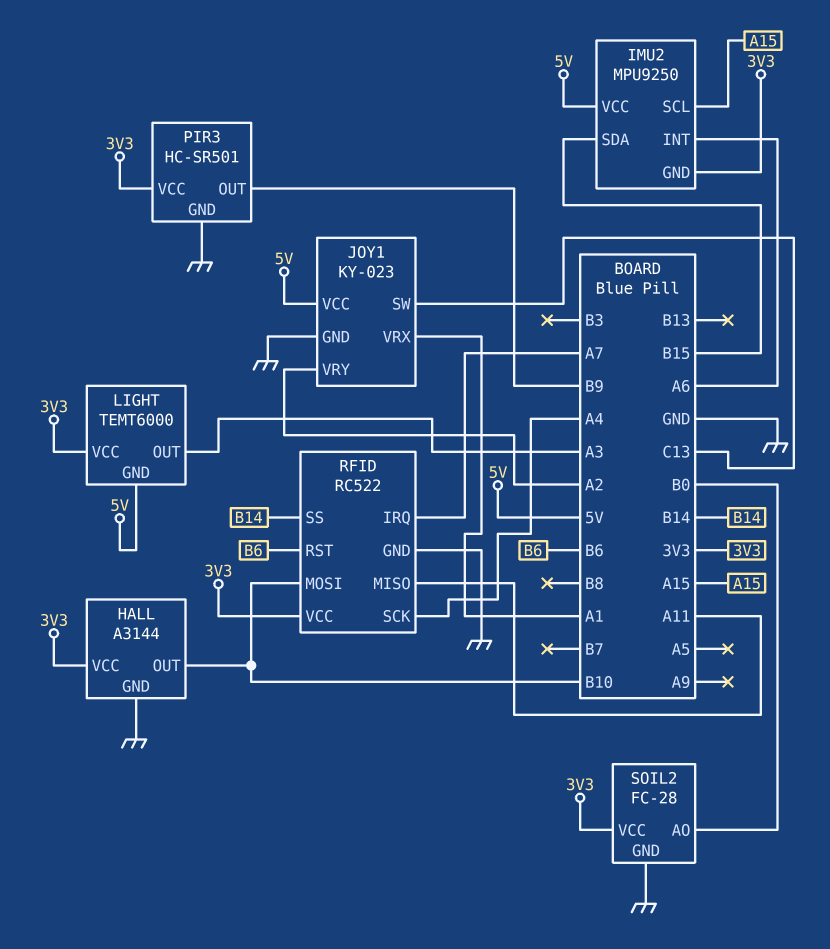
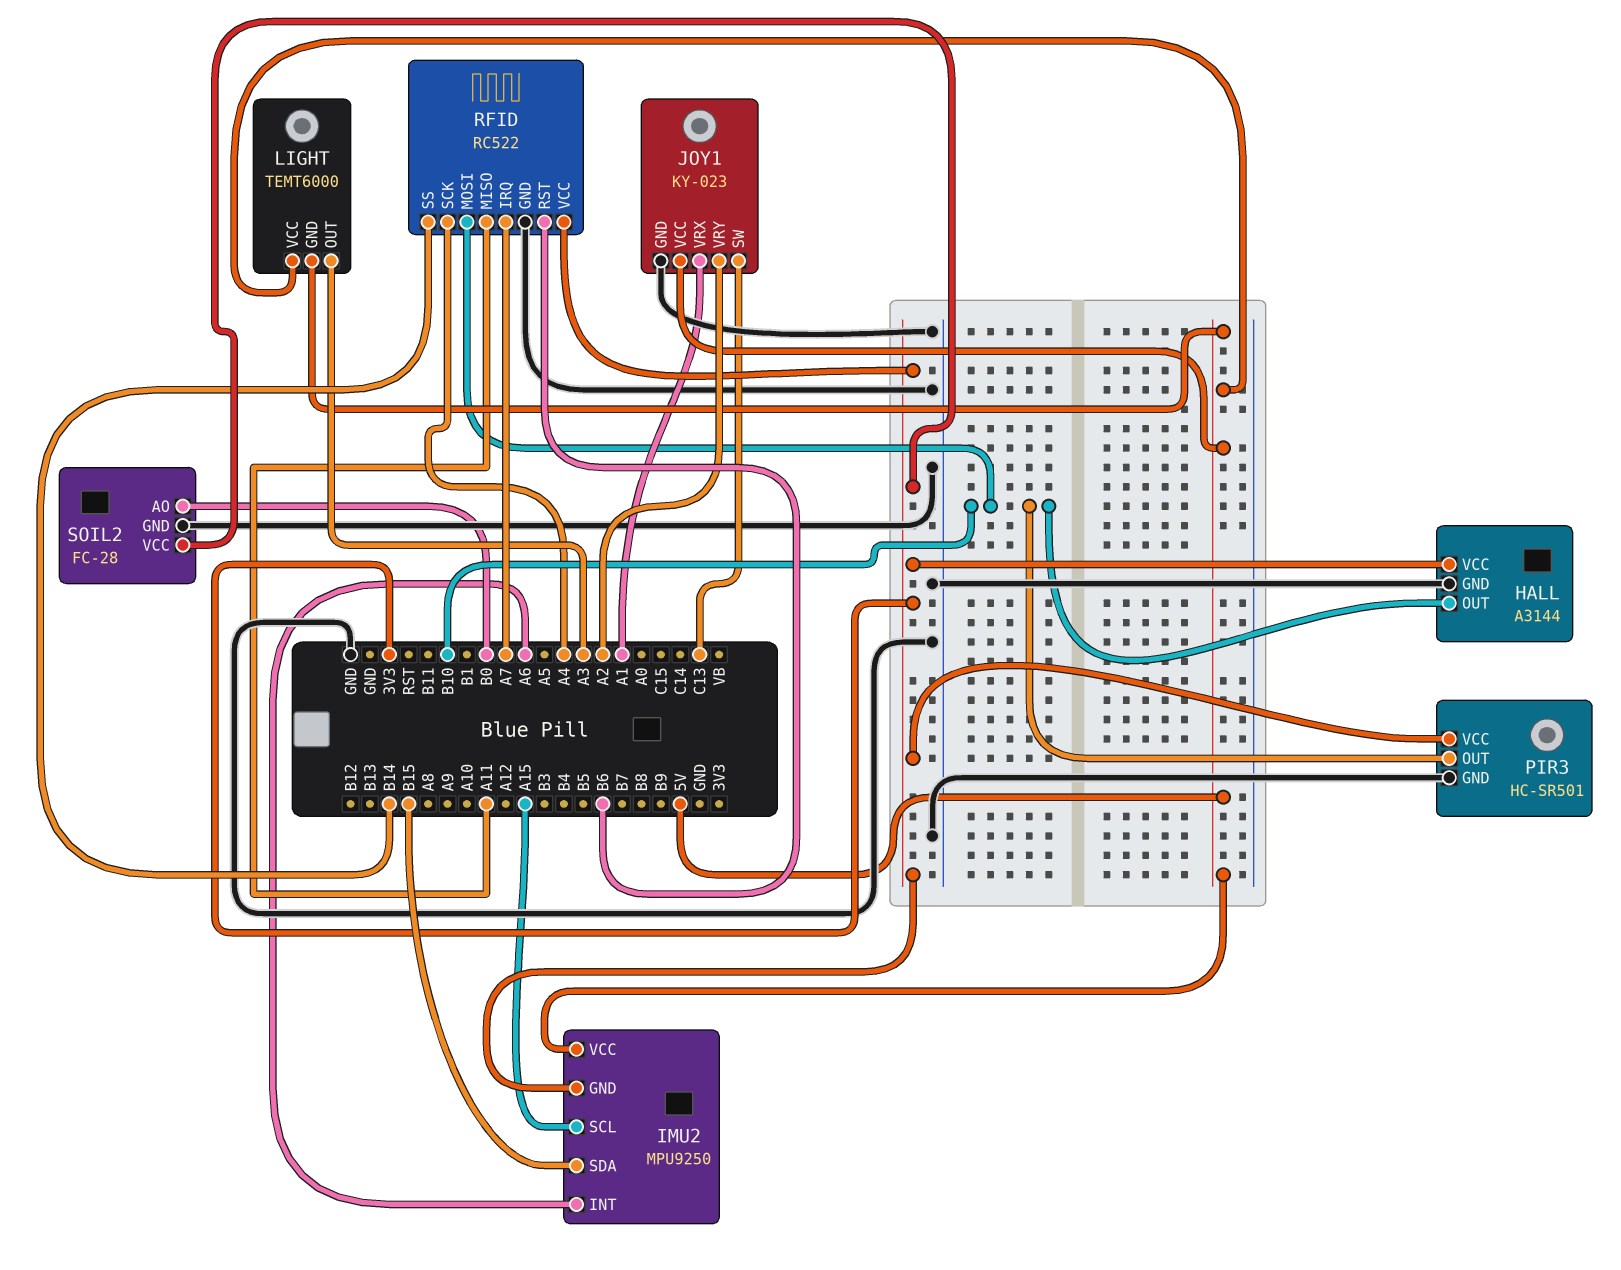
LIGHT pin VCC: 3V3 -> 5V
PIR3 pin OUT: B9 -> B10

